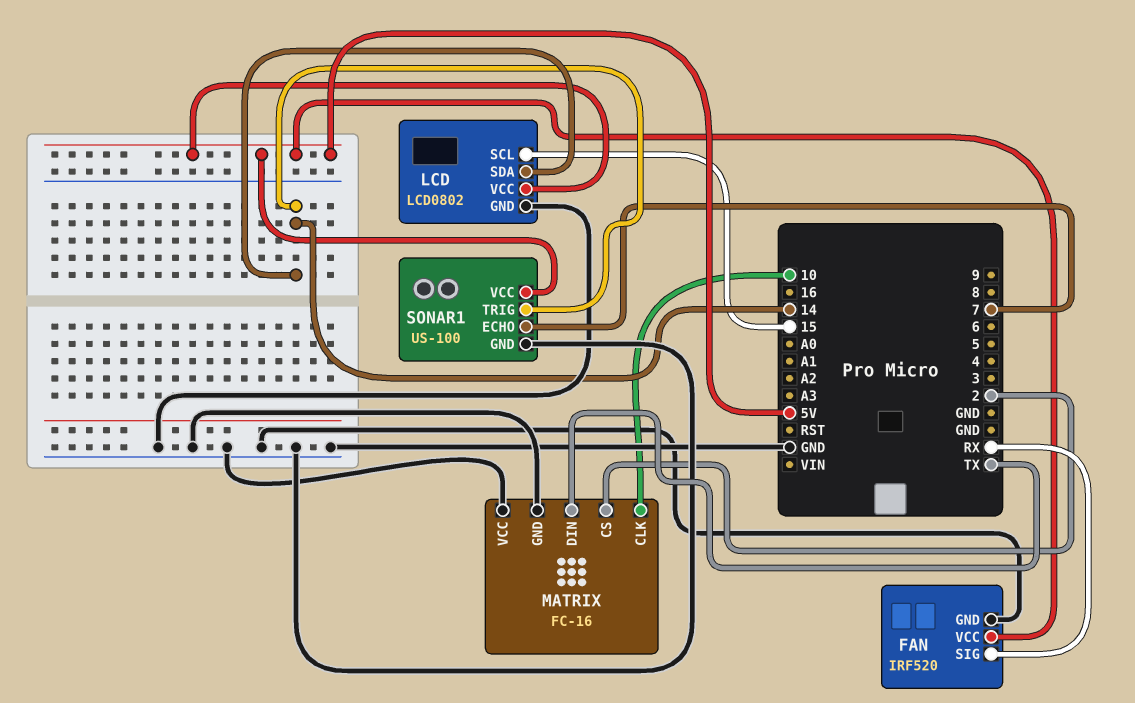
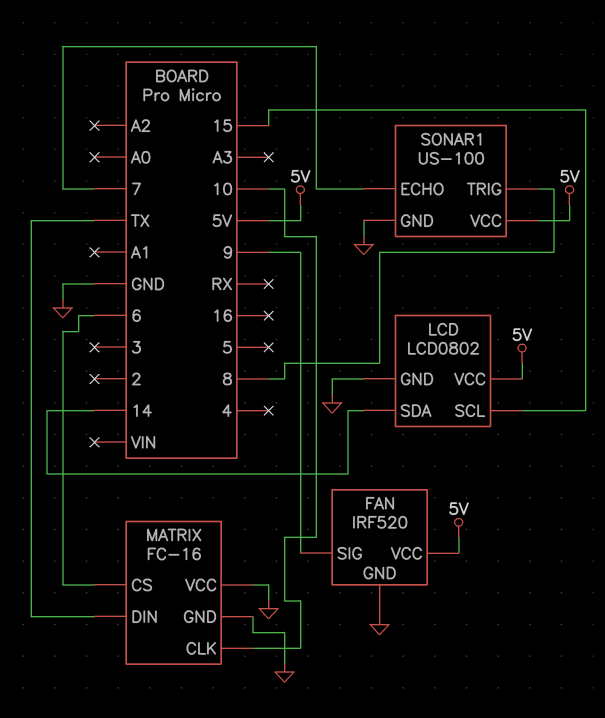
FAN pin SIG: RX -> 9
MATRIX pin CS: 2 -> 6
SONAR1 pin TRIG: 14 -> 8

